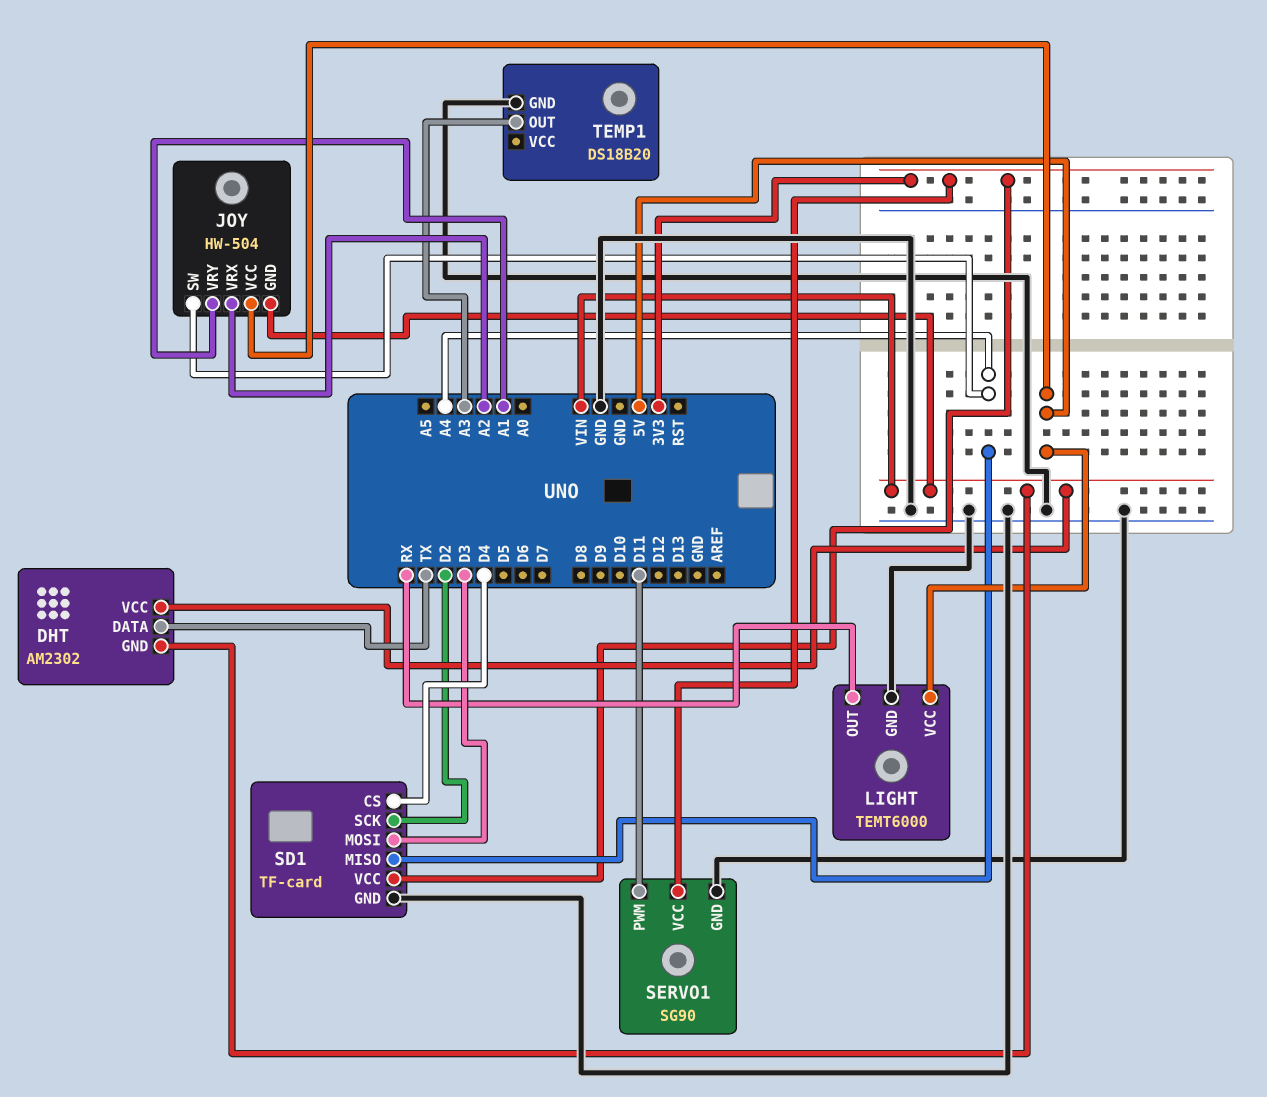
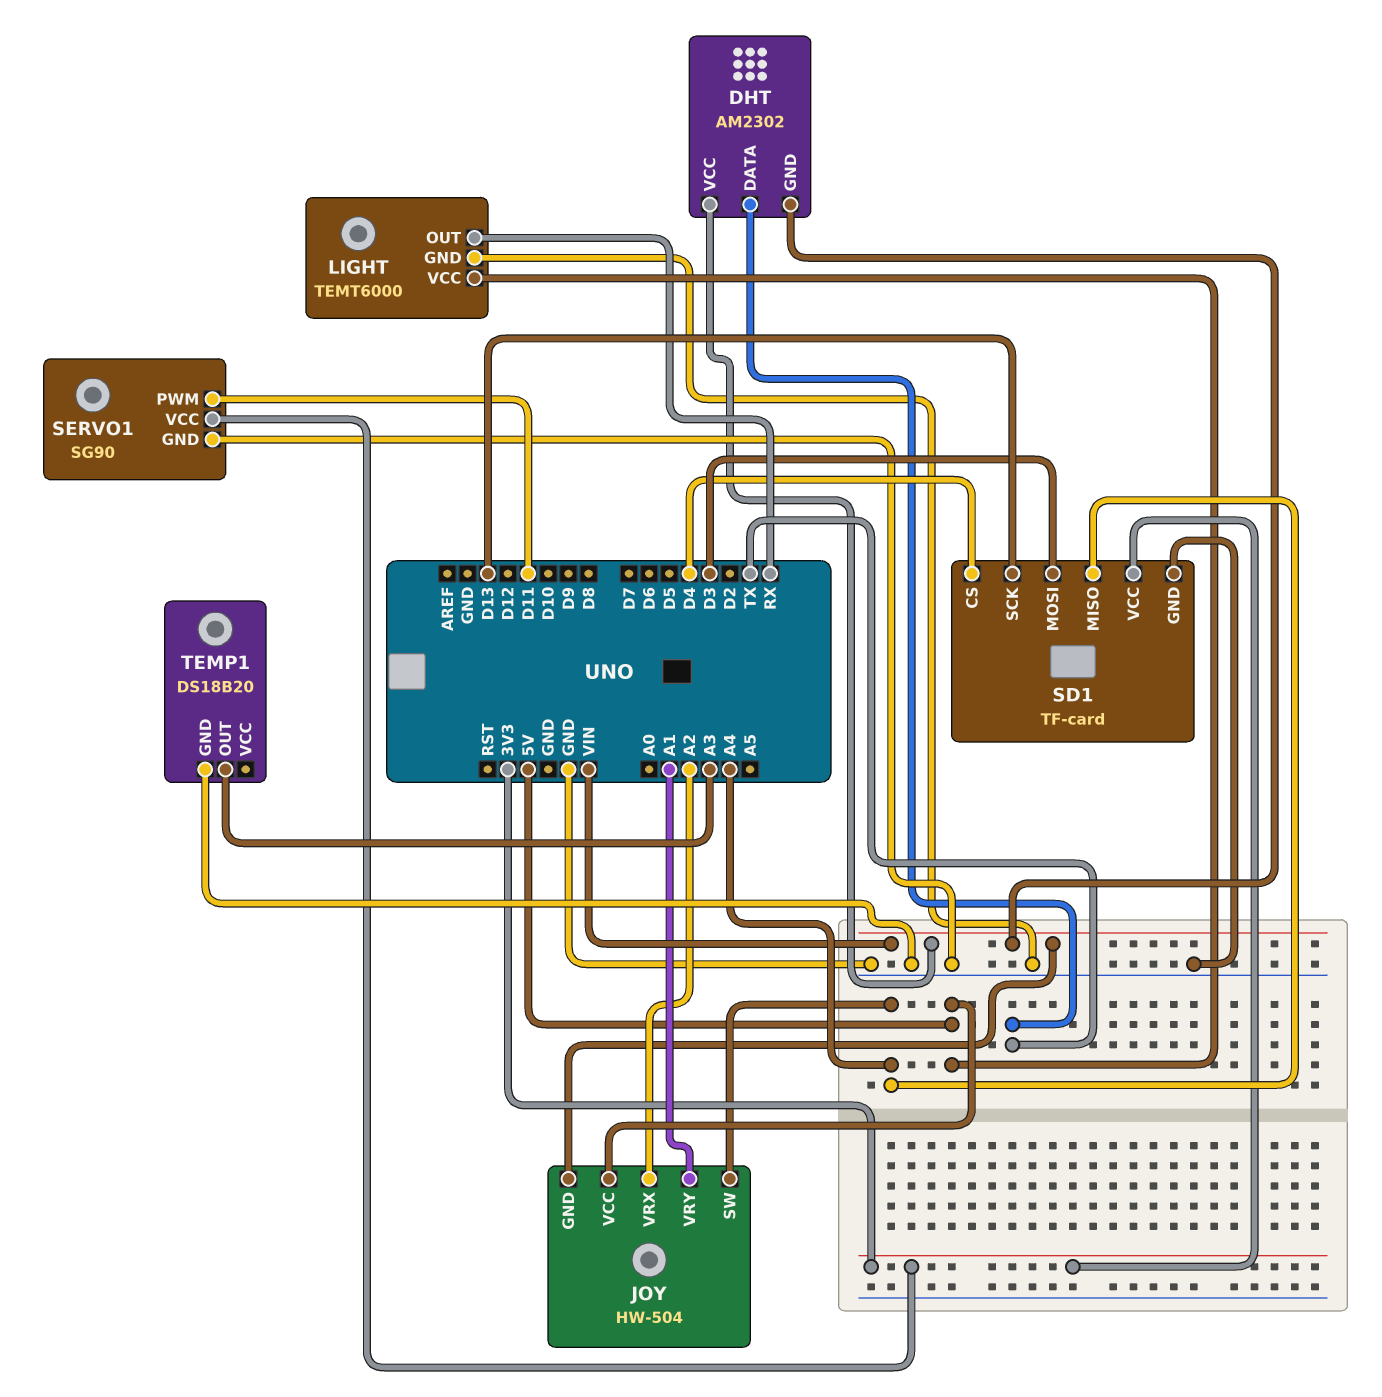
SD1 pin SCK: D2 -> D13

